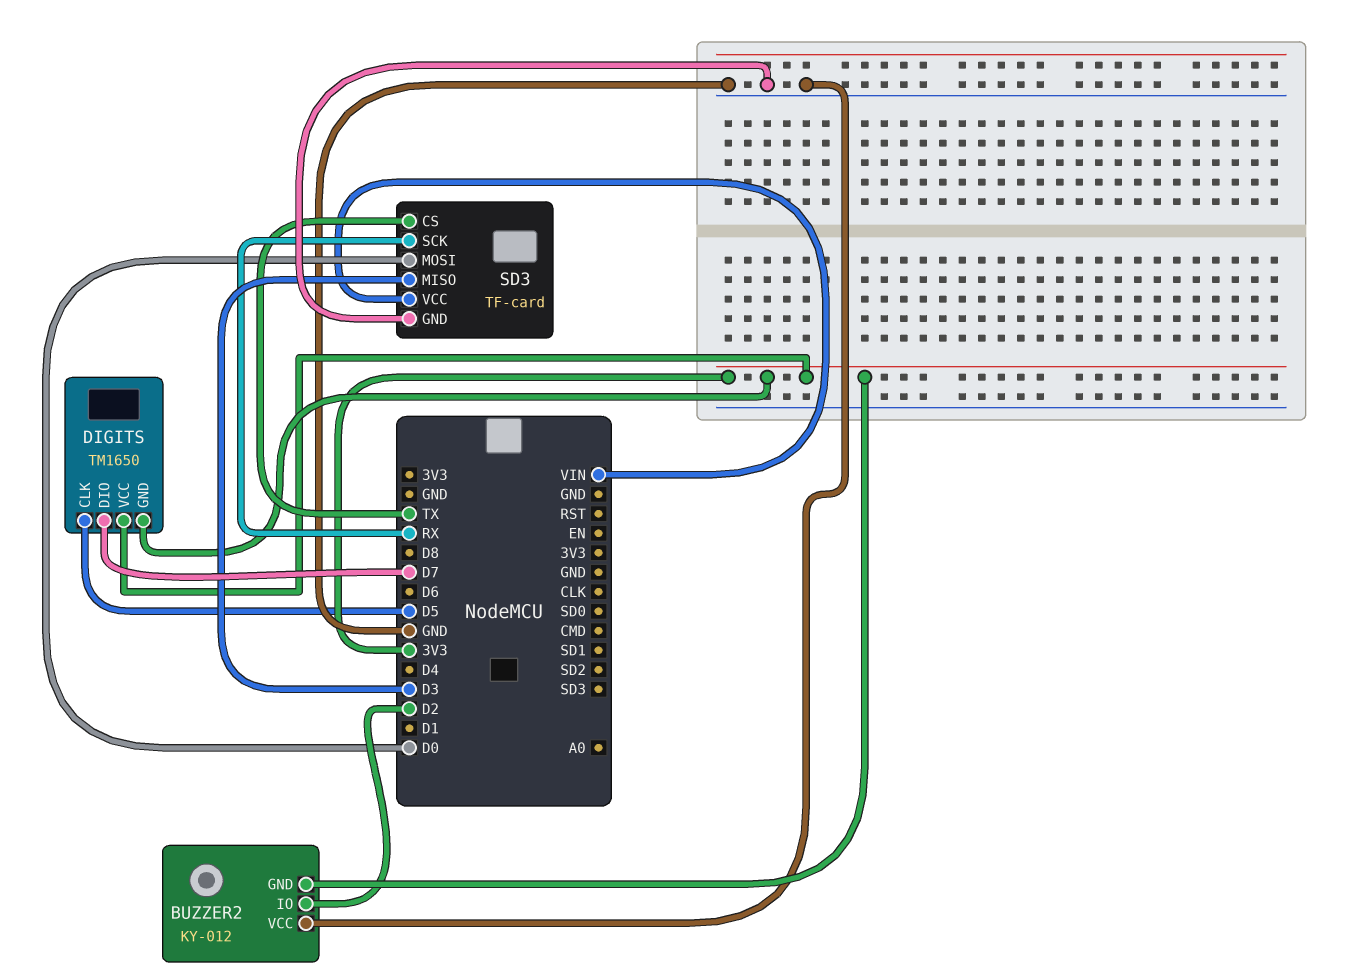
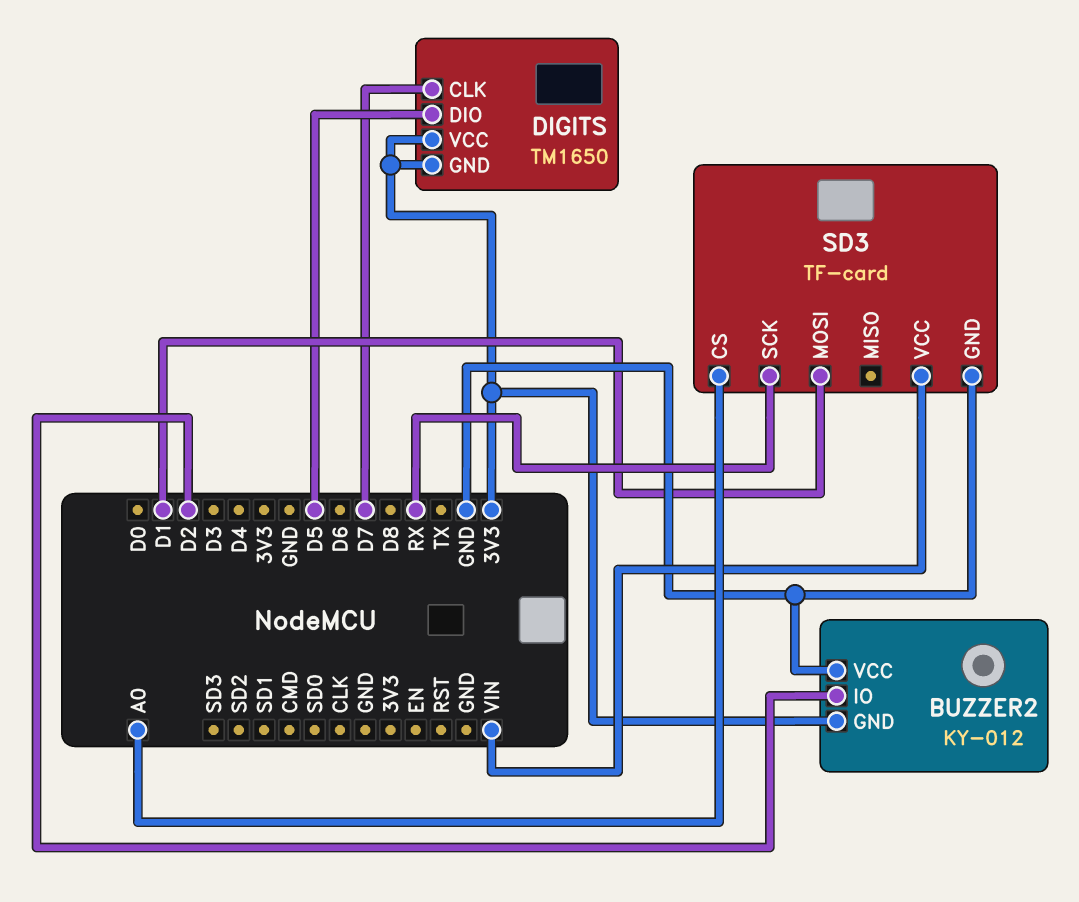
DIGITS pin CLK: D5 -> D7
DIGITS pin DIO: D7 -> D5
SD3 pin CS: TX -> A0
SD3 pin MISO: D3 -> none
SD3 pin MOSI: D0 -> D1

